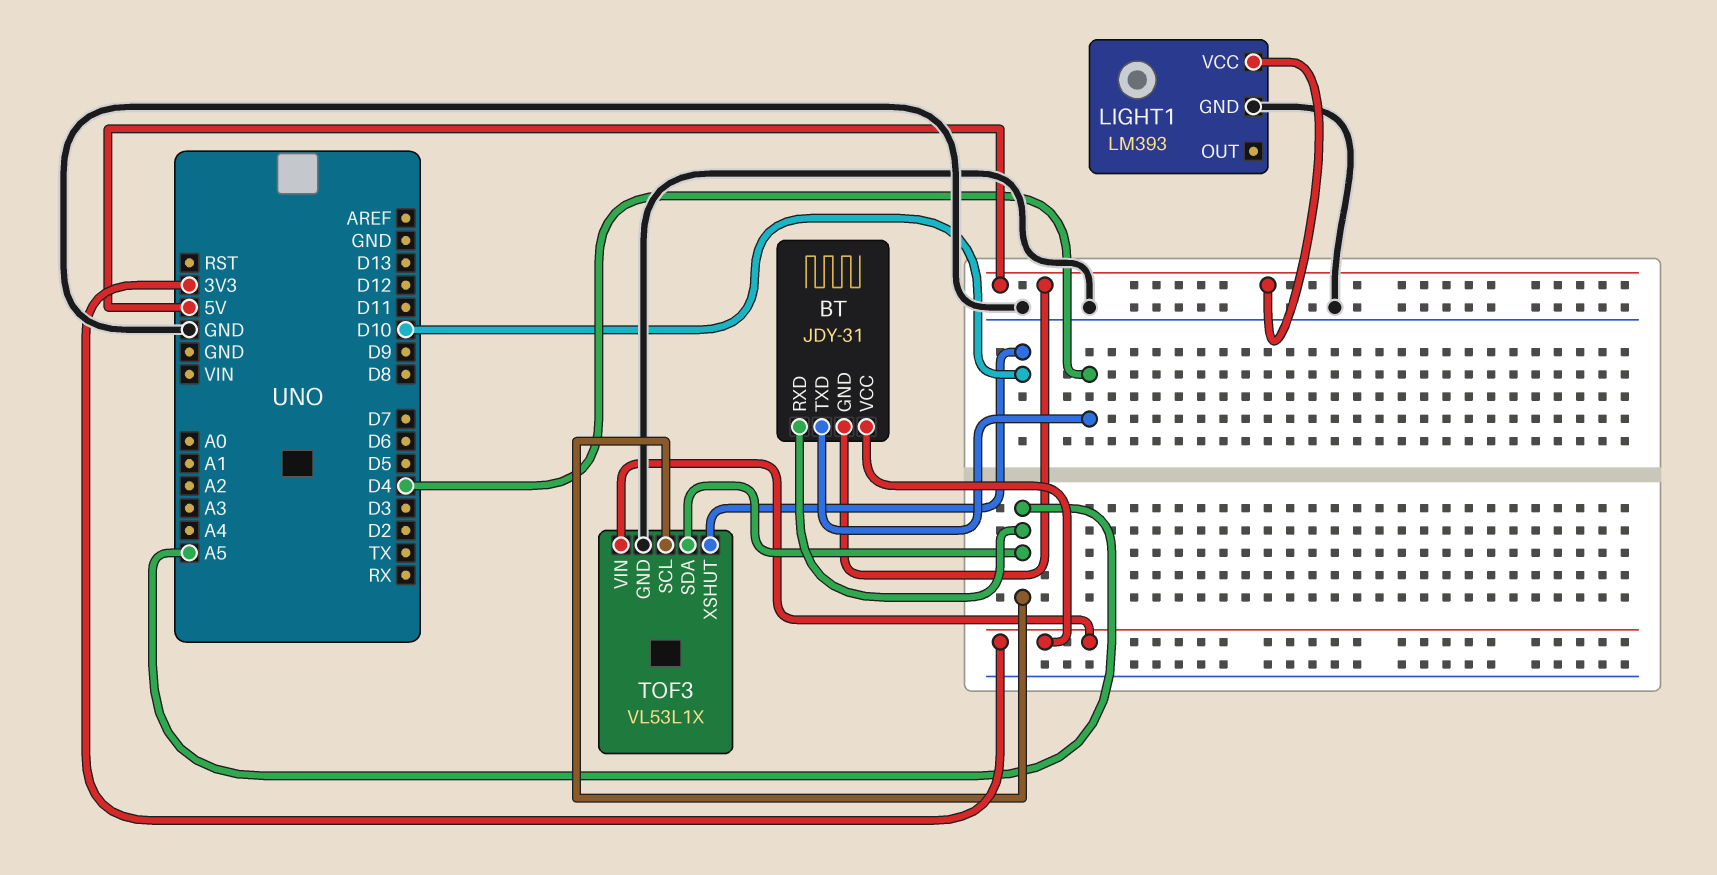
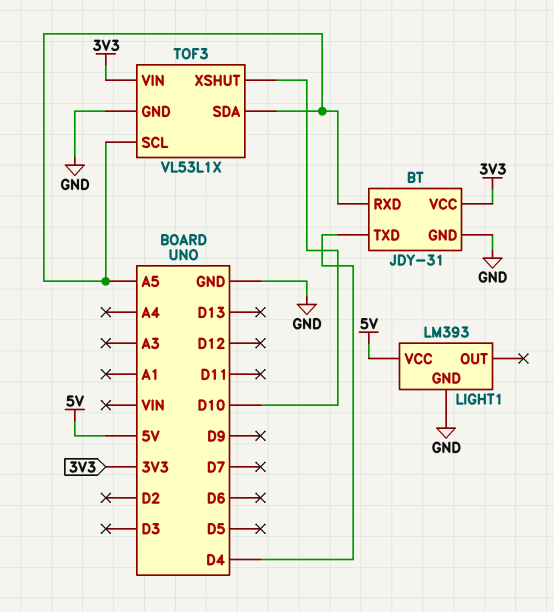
BT pin GND: 5V -> GND

